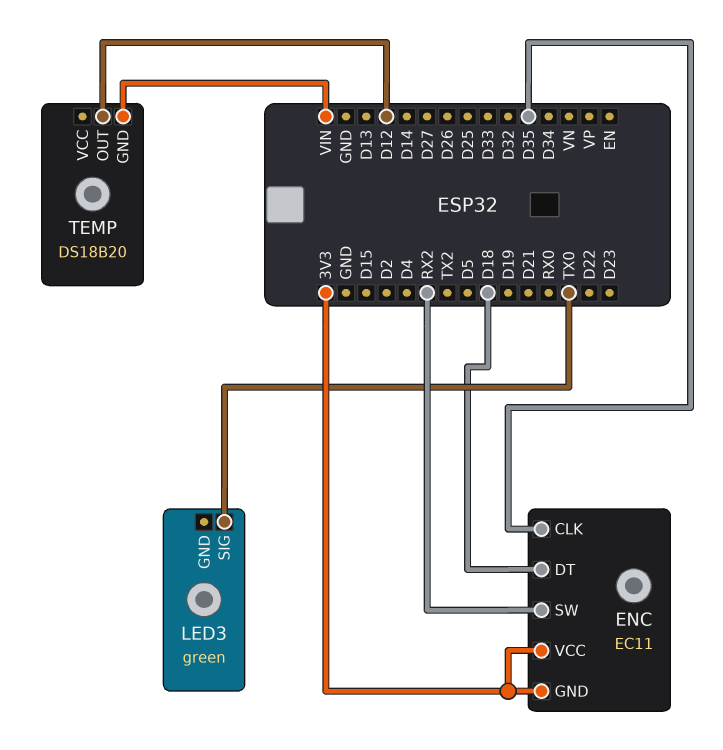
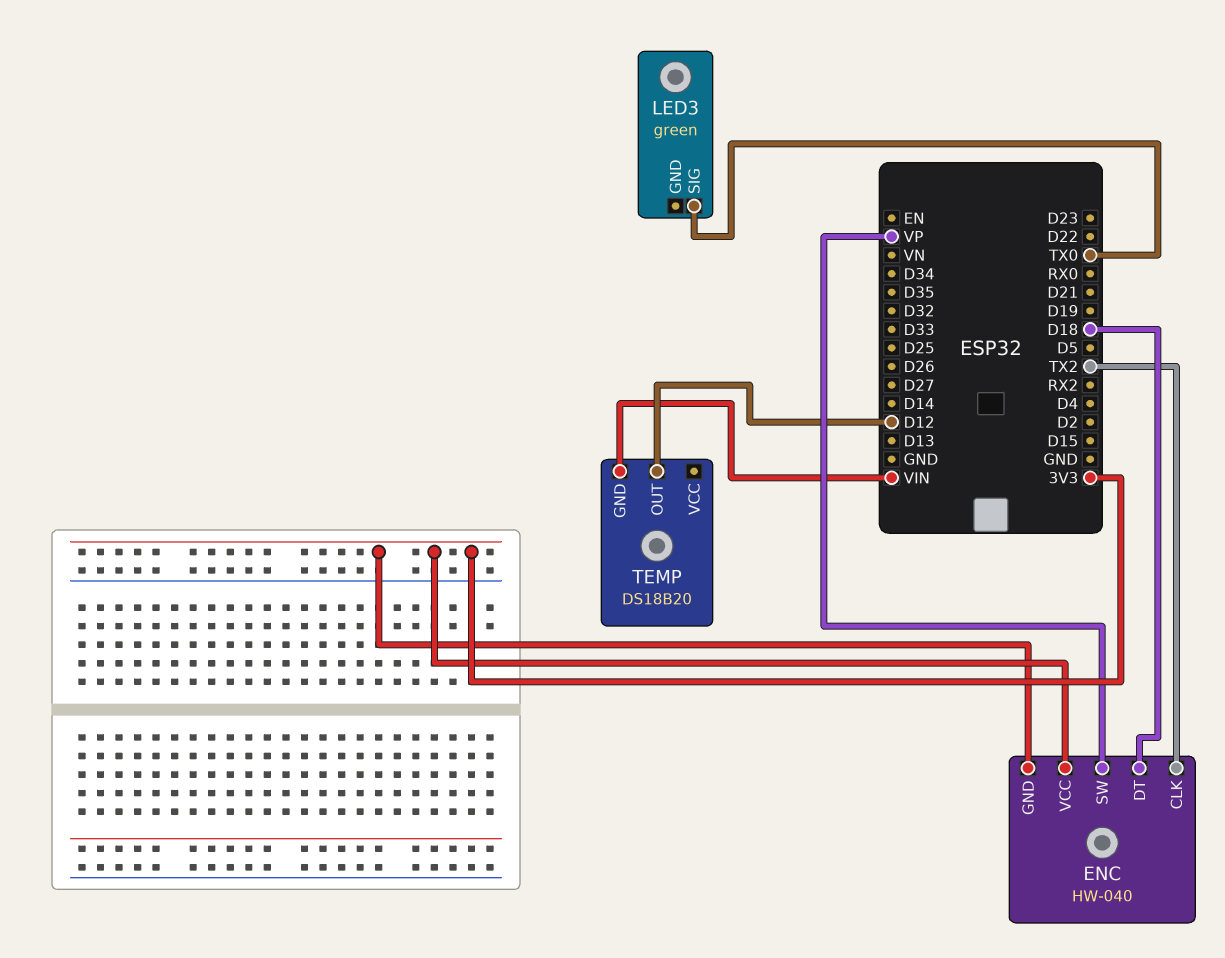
ENC: EC11 -> HW-040
ENC pin CLK: D35 -> TX2
ENC pin SW: RX2 -> VP

